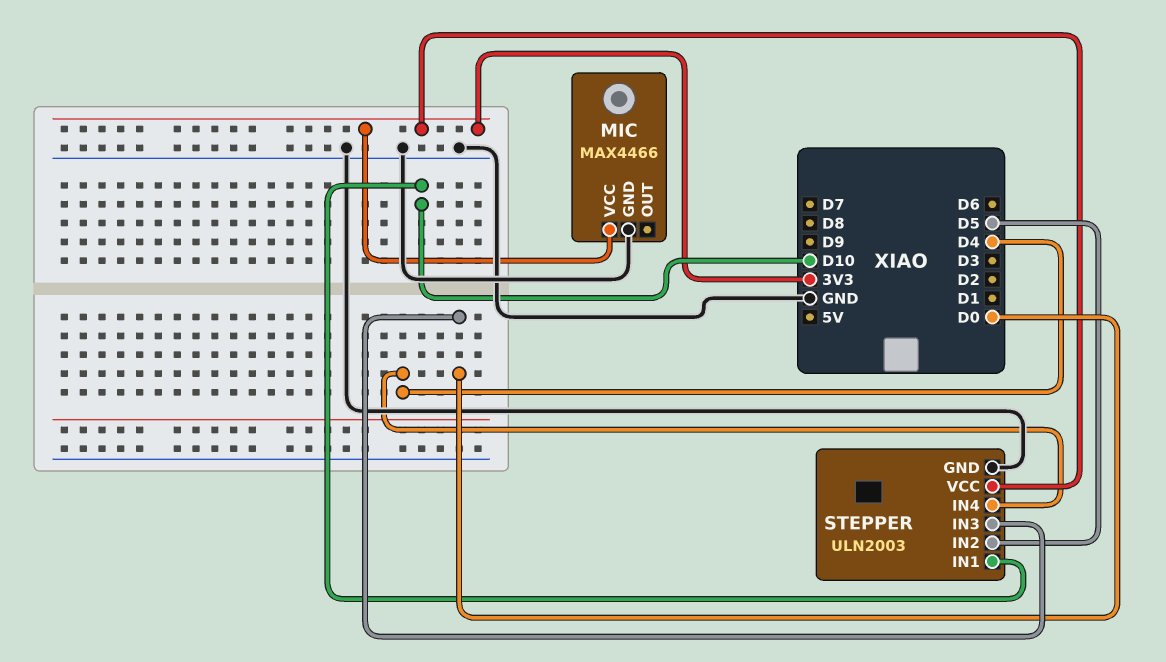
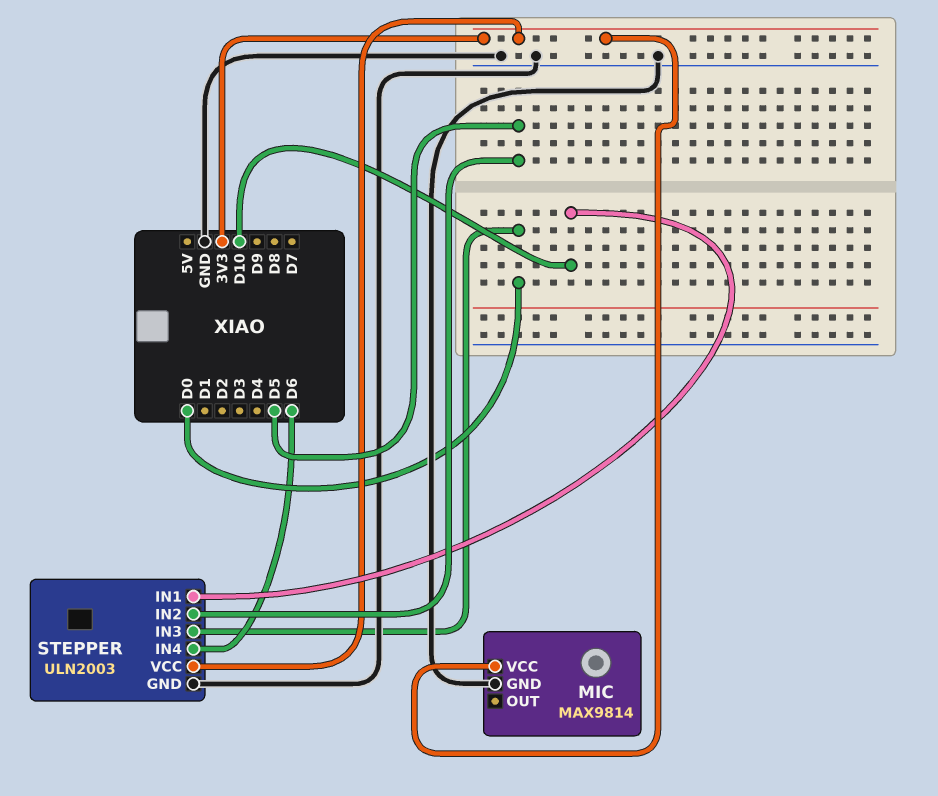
MIC: MAX4466 -> MAX9814
STEPPER pin IN4: D4 -> D6

